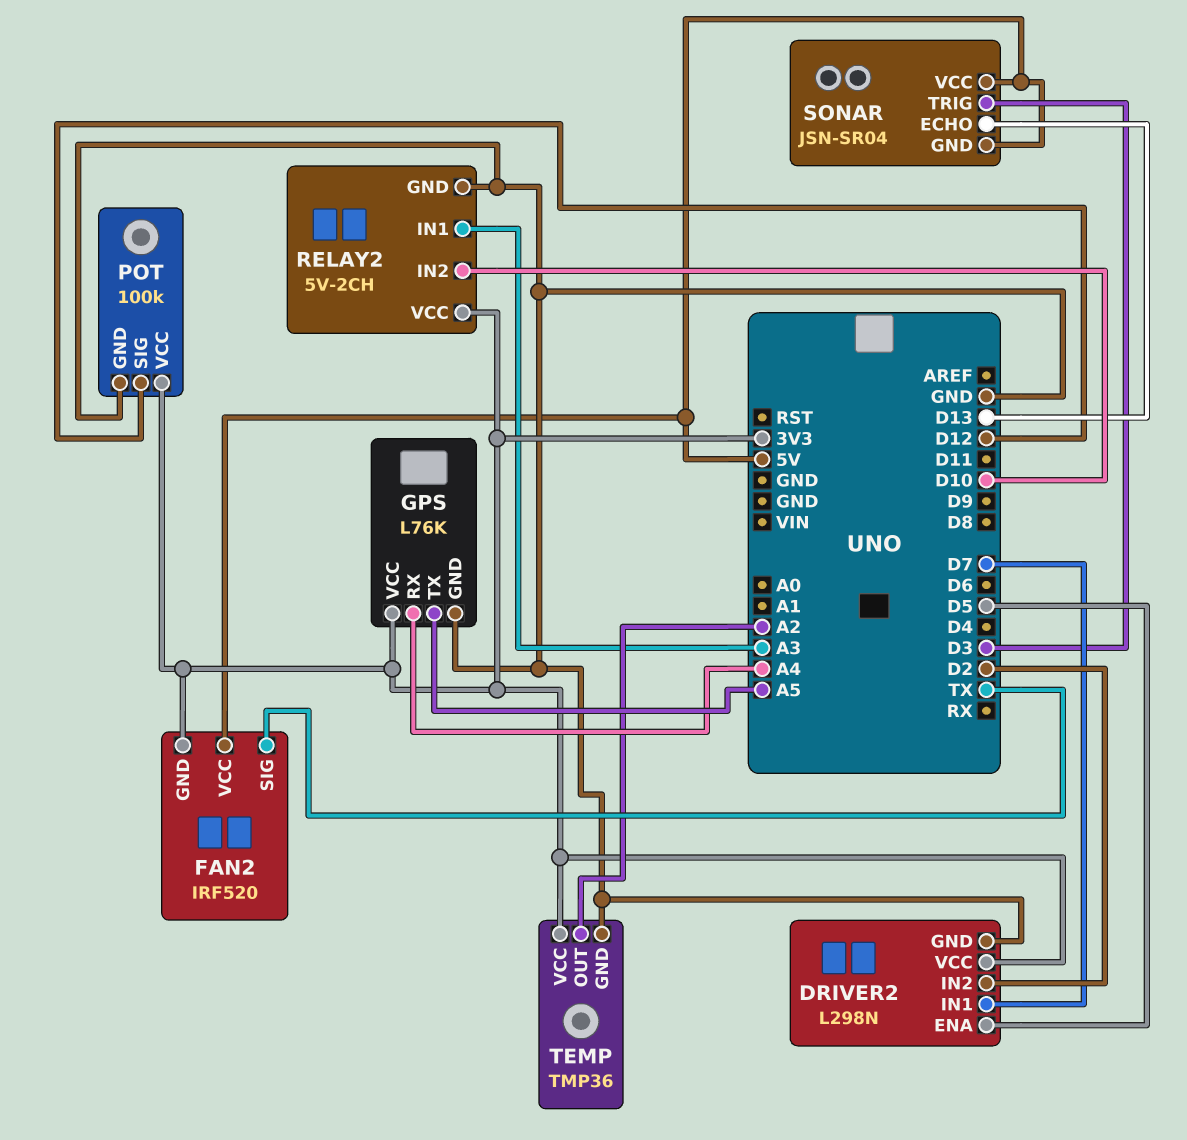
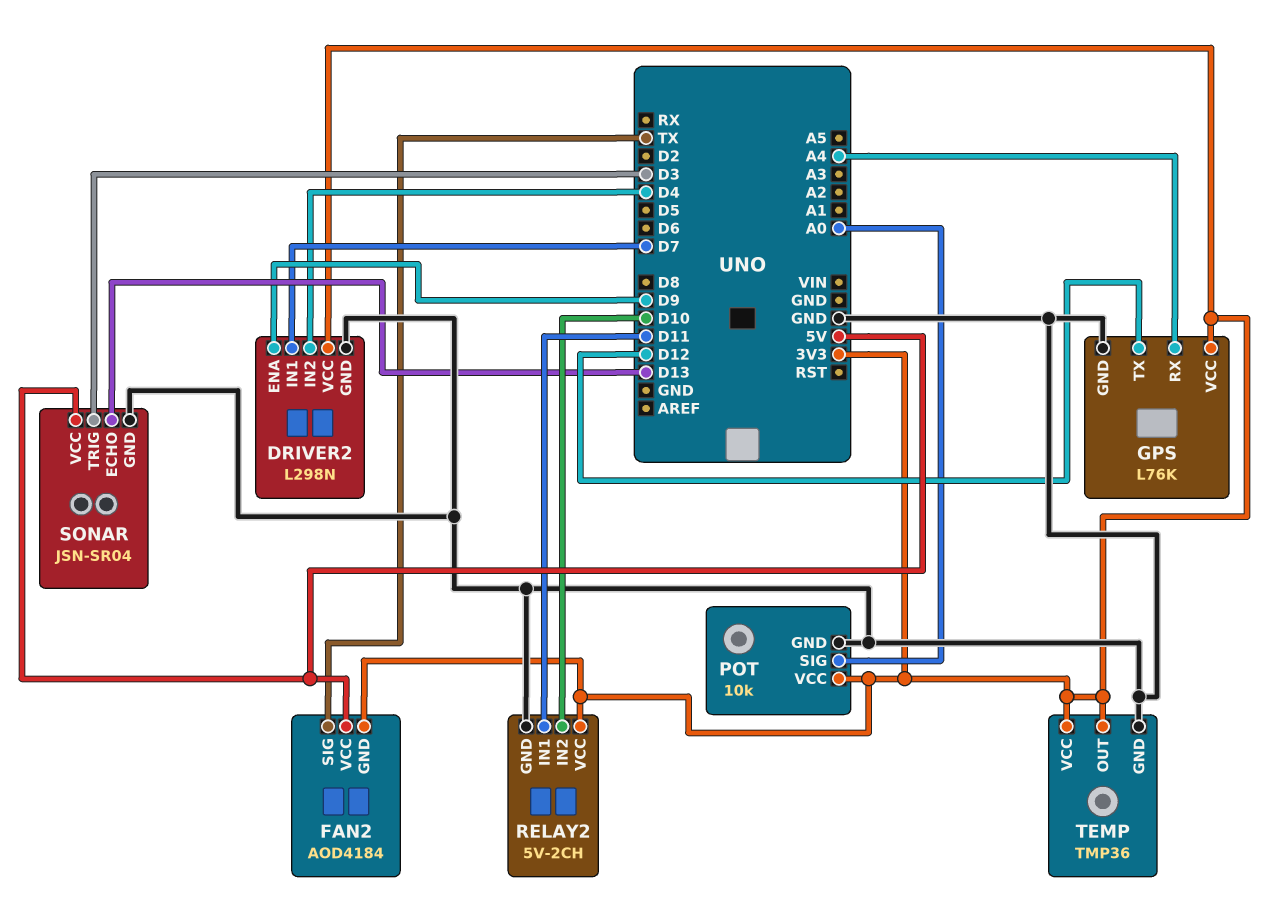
DRIVER2 pin ENA: D5 -> D9
DRIVER2 pin IN2: D2 -> D4
FAN2: IRF520 -> AOD4184
GPS pin TX: A5 -> D12
POT: 100k -> 10k
POT pin SIG: D12 -> A0
RELAY2 pin IN1: A3 -> D11
SONAR pin GND: 5V -> GND
TEMP pin OUT: A2 -> 3V3

